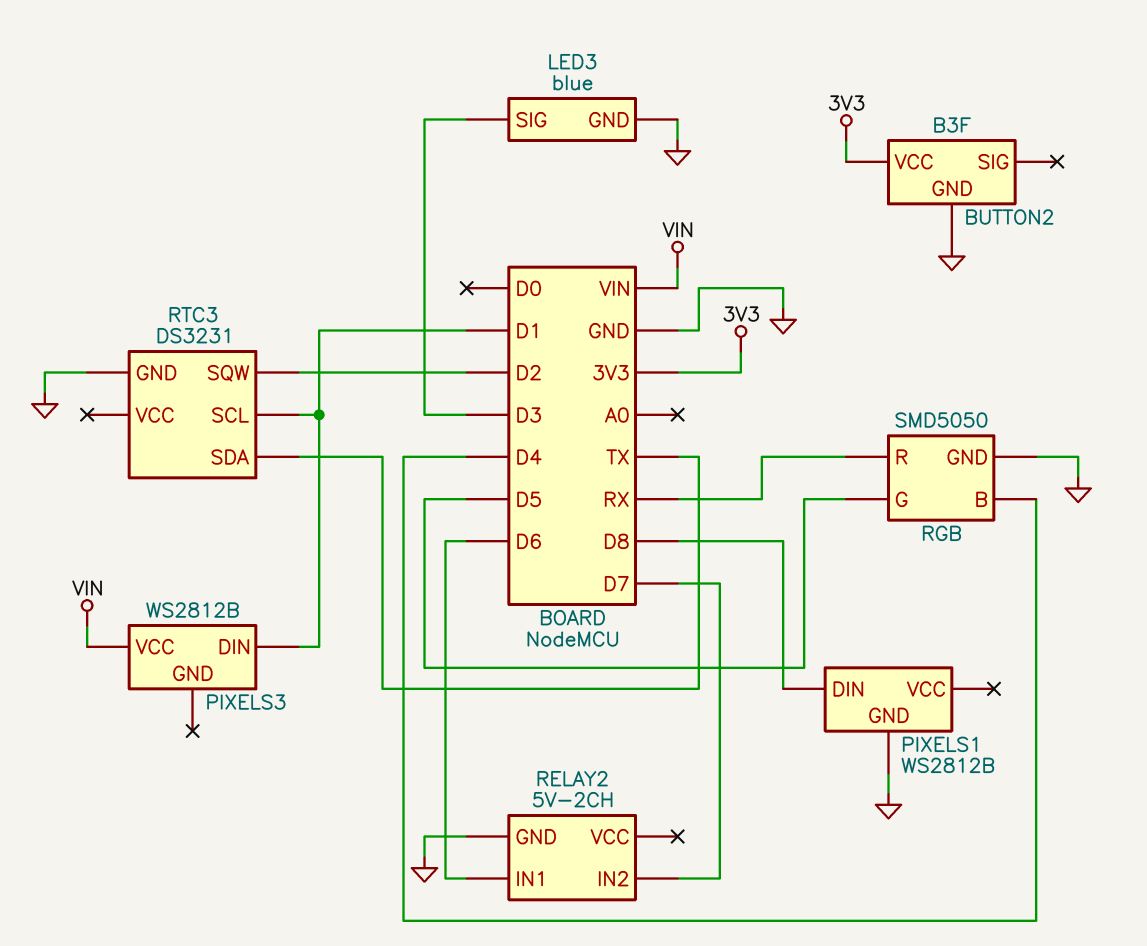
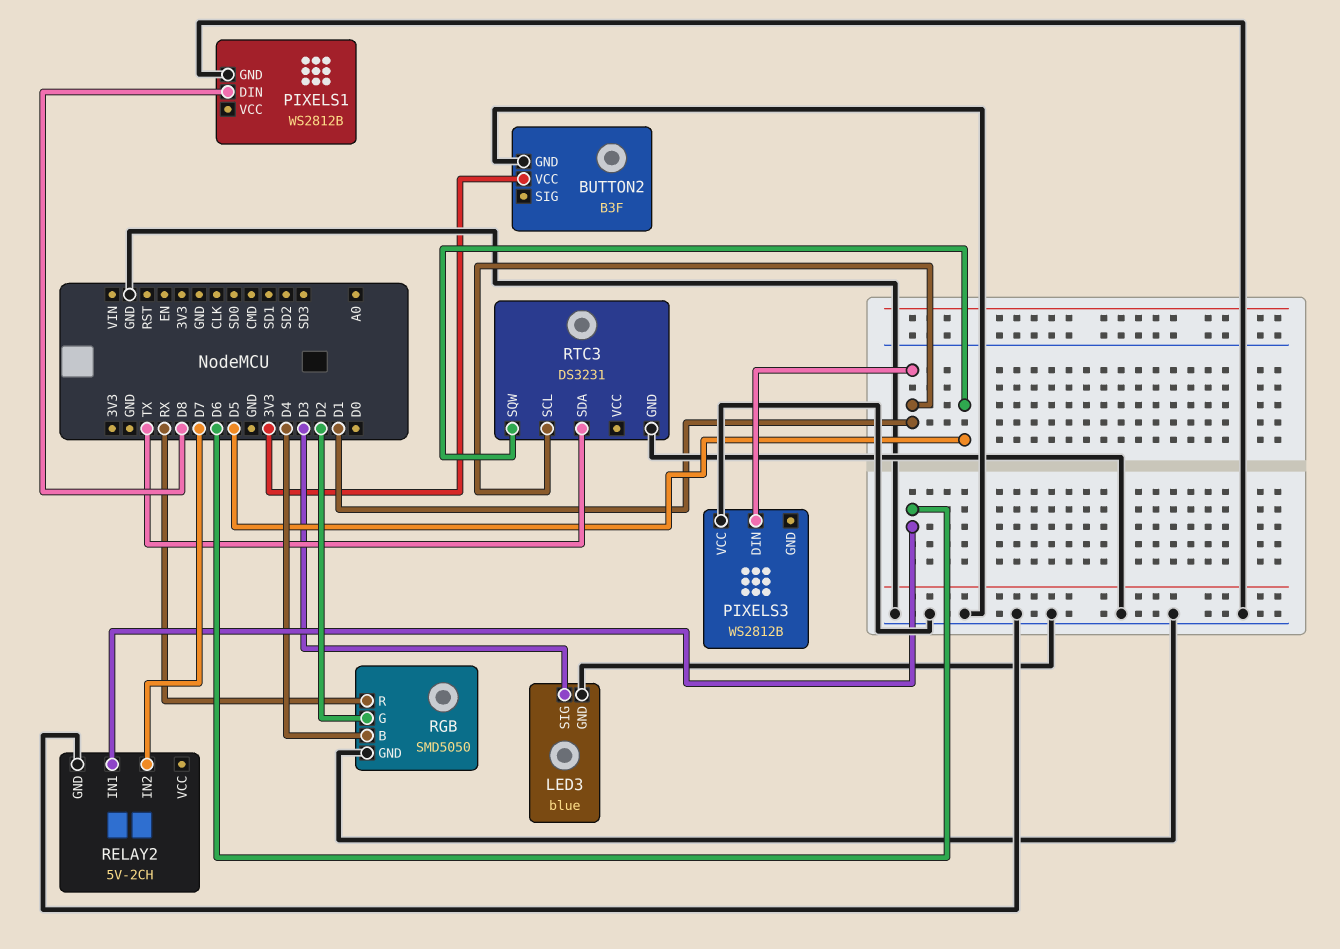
PIXELS3 pin VCC: VIN -> GND
RGB pin G: D5 -> D2
RTC3 pin SQW: D2 -> D5

